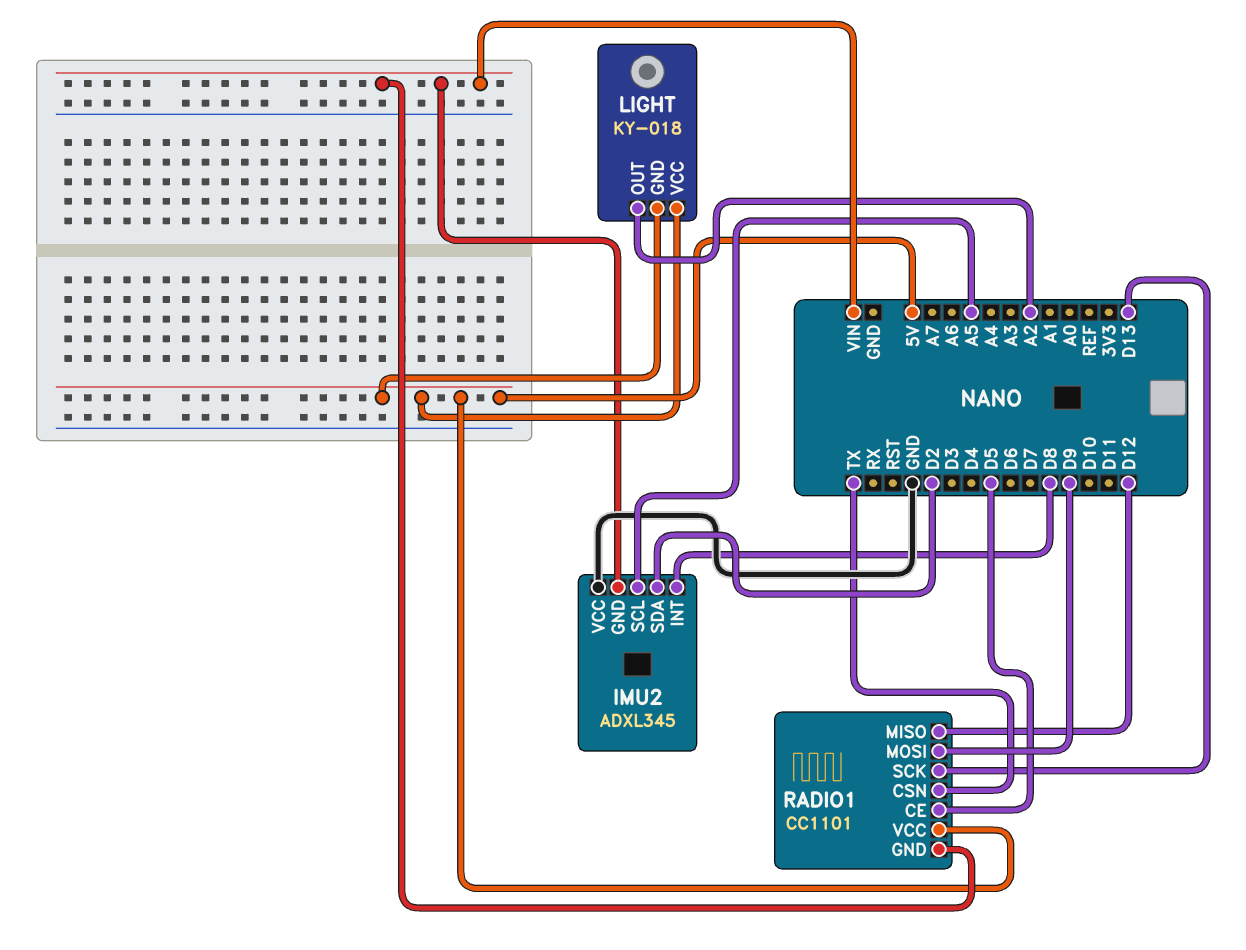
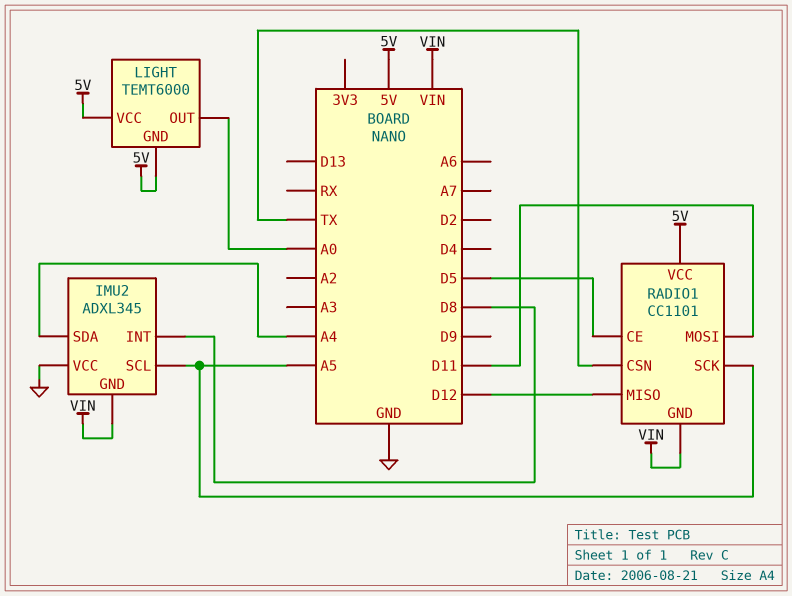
IMU2 pin SDA: D2 -> A4
LIGHT: KY-018 -> TEMT6000
LIGHT pin OUT: A2 -> A0
RADIO1 pin MOSI: D9 -> D11
RADIO1 pin SCK: D13 -> A5

